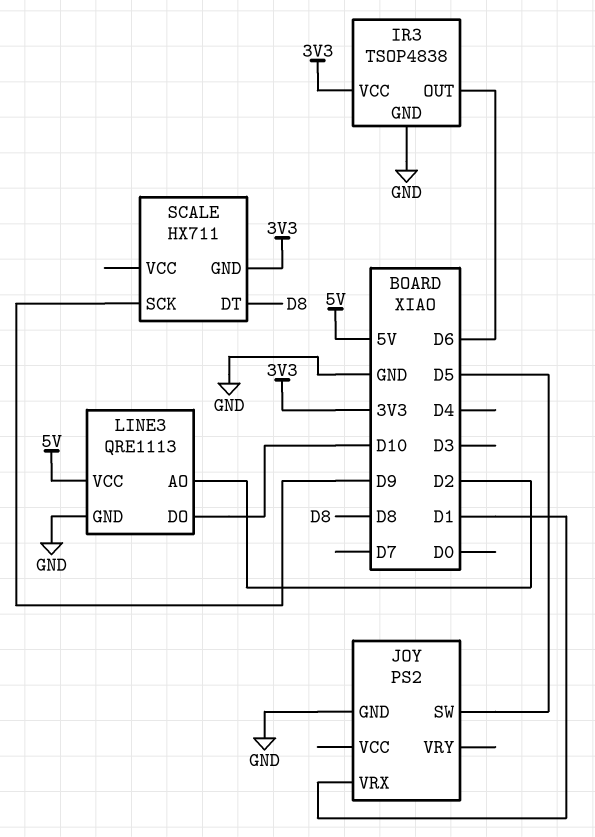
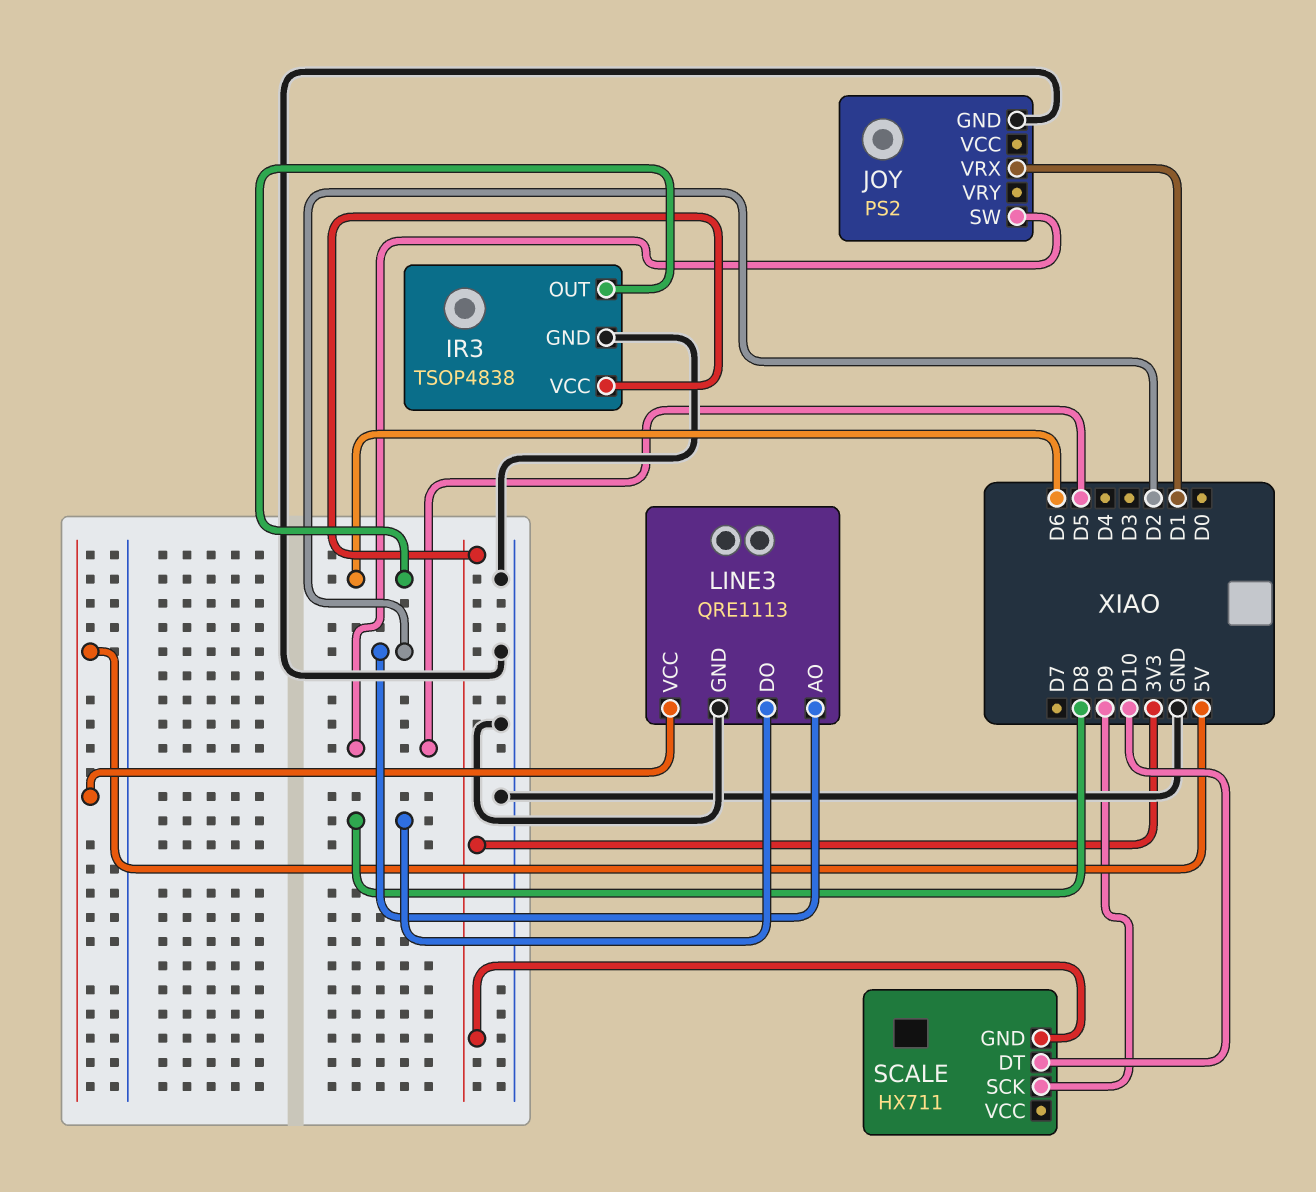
LINE3 pin DO: D10 -> D8
SCALE pin DT: D8 -> D10

